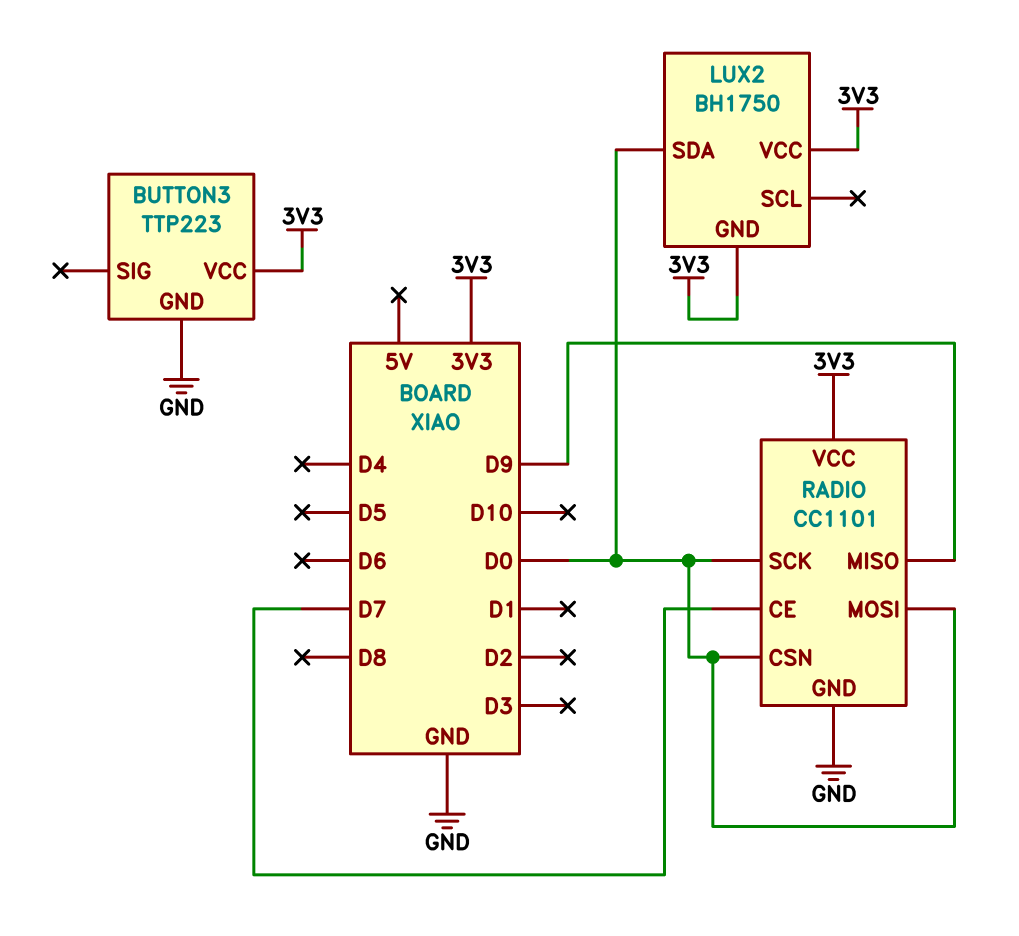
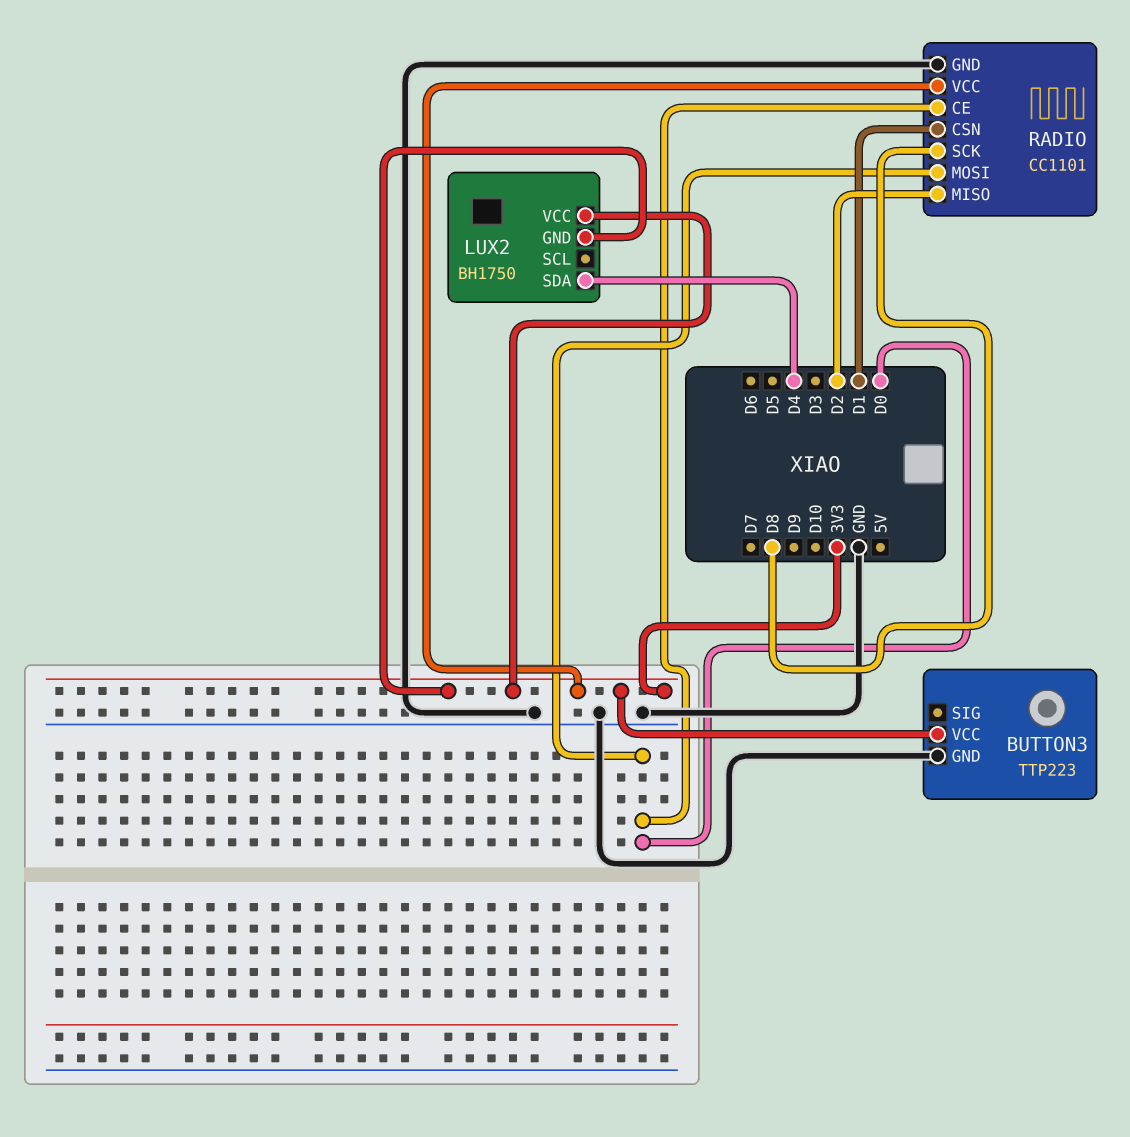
LUX2 pin SDA: D0 -> D4
RADIO pin CE: D7 -> D0
RADIO pin CSN: D0 -> D1
RADIO pin MISO: D9 -> D2
RADIO pin SCK: D0 -> D8

